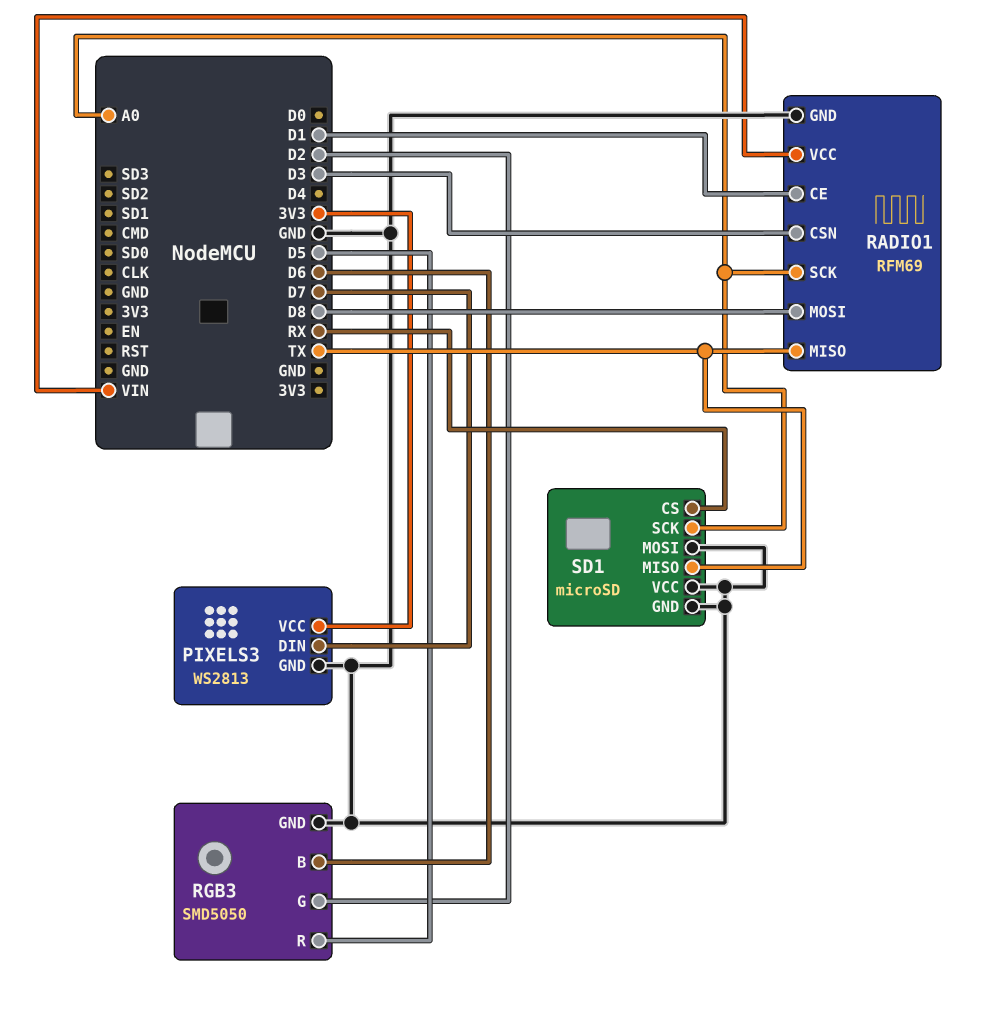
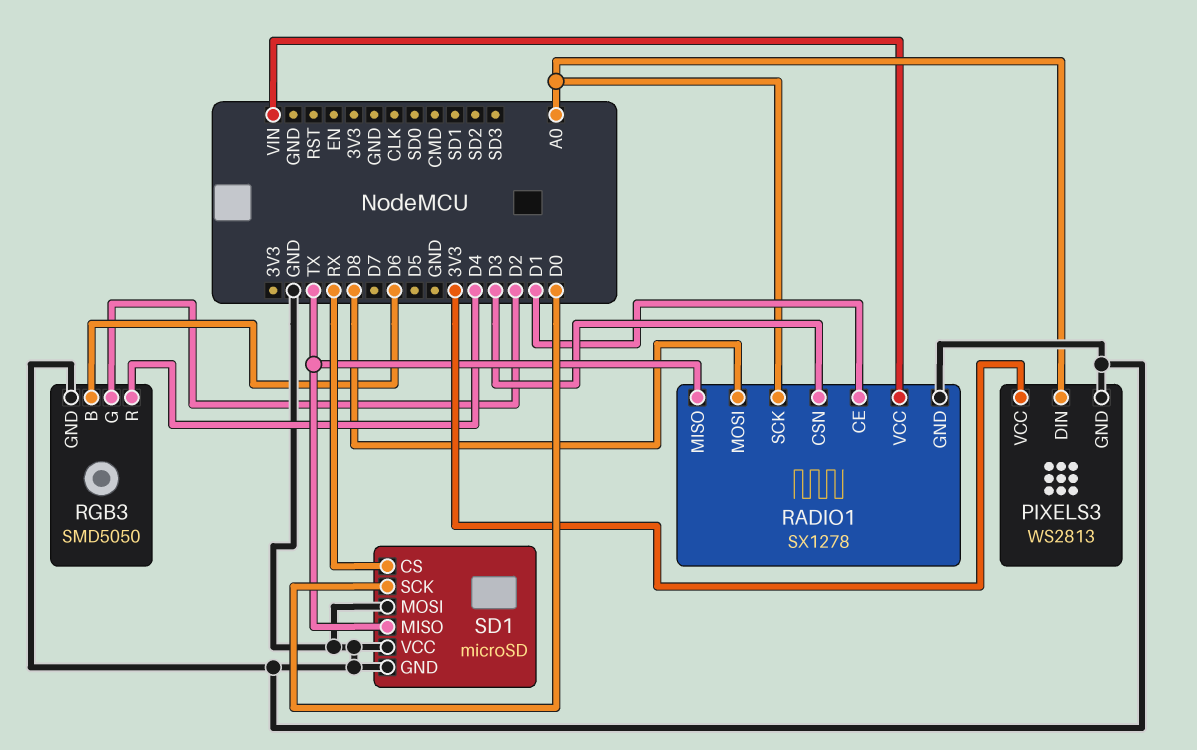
PIXELS3 pin DIN: D7 -> A0
RADIO1: RFM69 -> SX1278
RGB3 pin R: D5 -> D4
SD1 pin SCK: A0 -> D0

